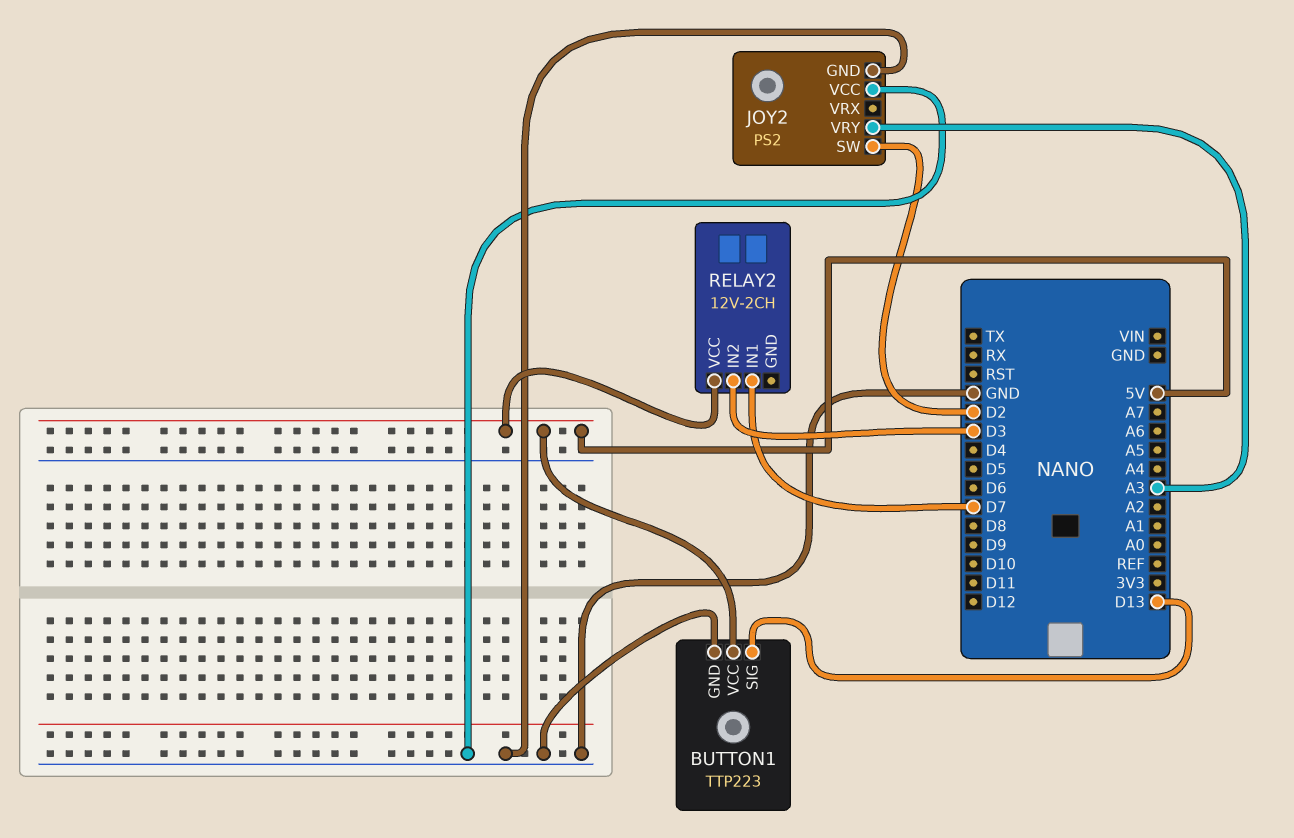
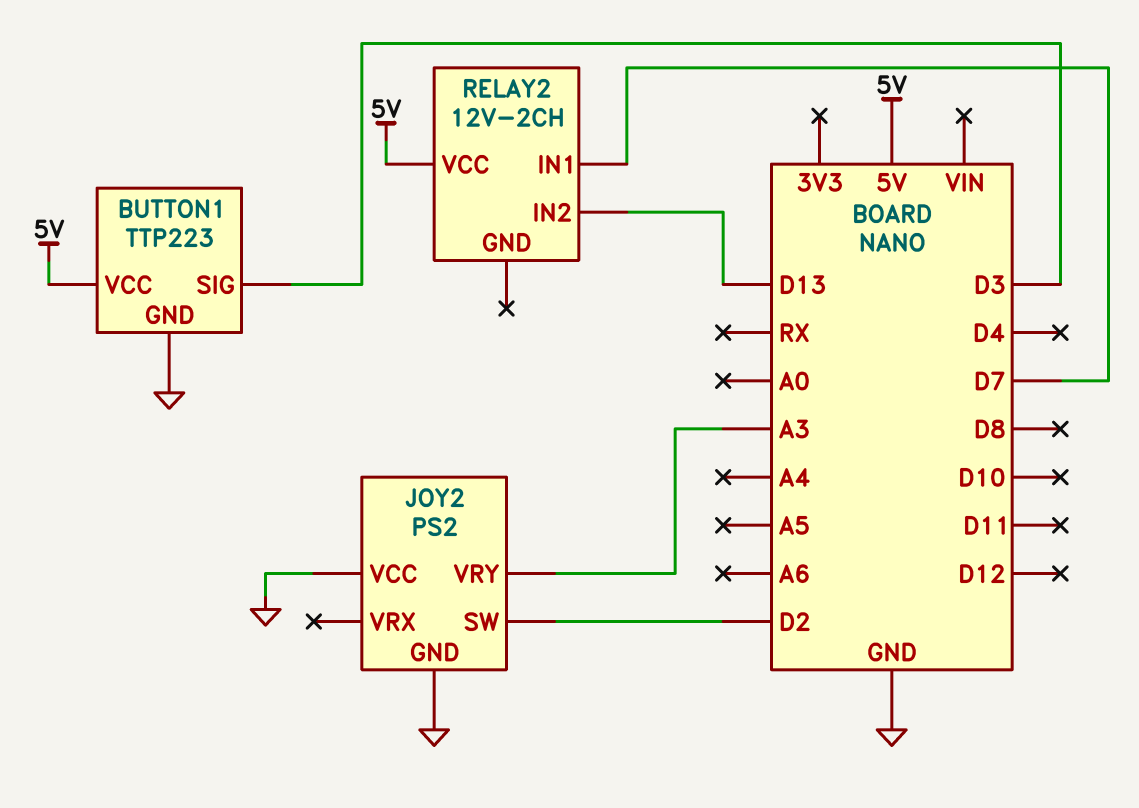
BUTTON1 pin SIG: D13 -> D3
RELAY2 pin IN2: D3 -> D13

